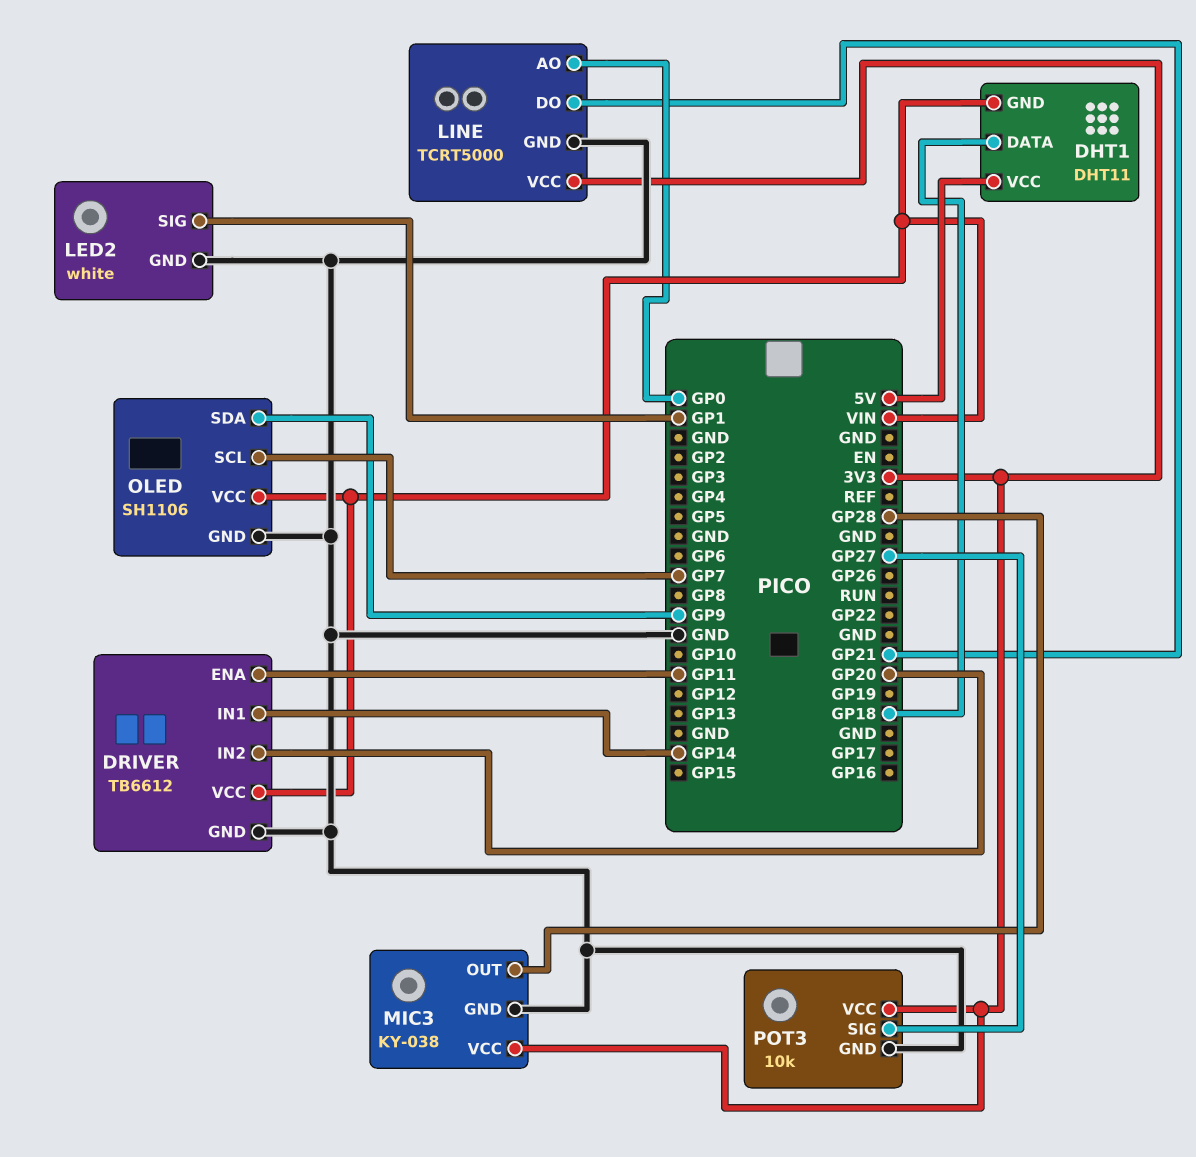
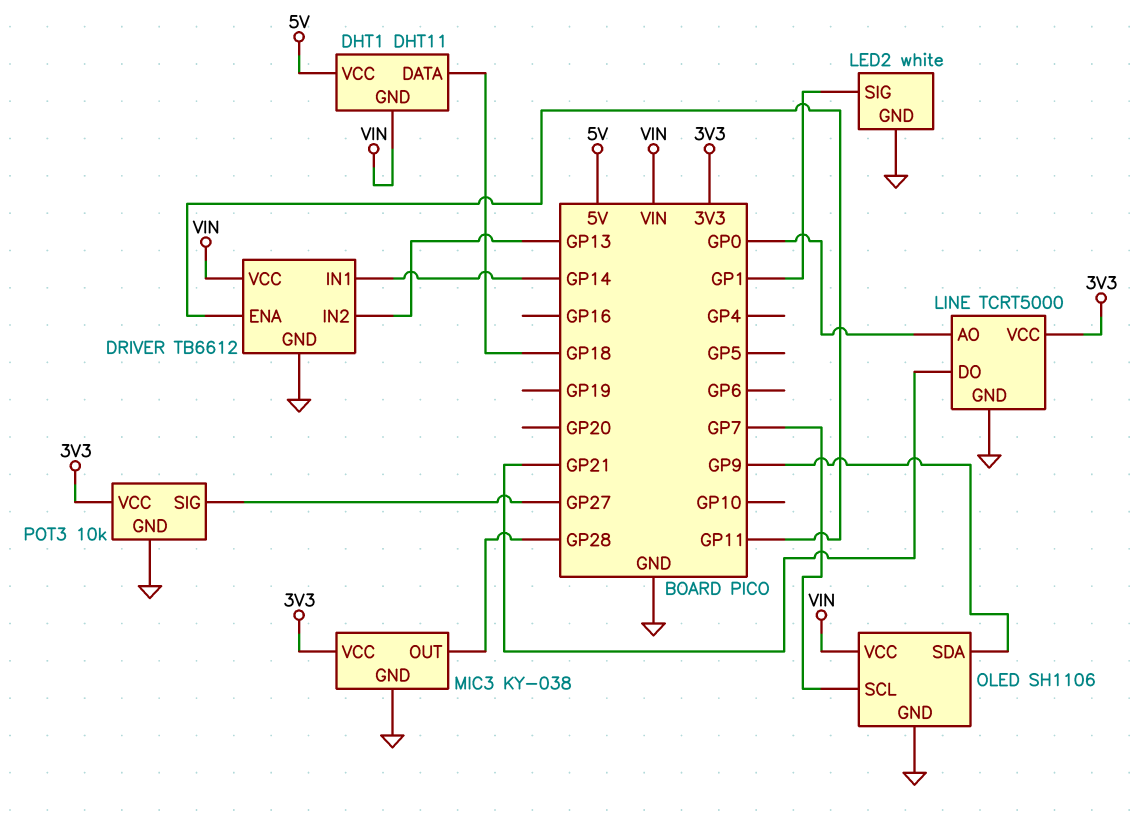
DRIVER pin IN2: GP20 -> GP13

